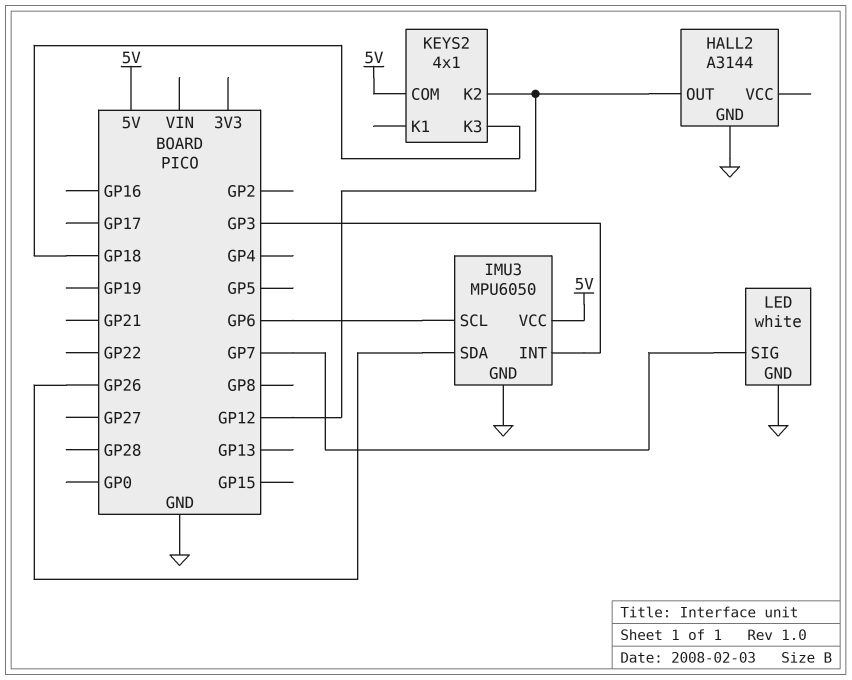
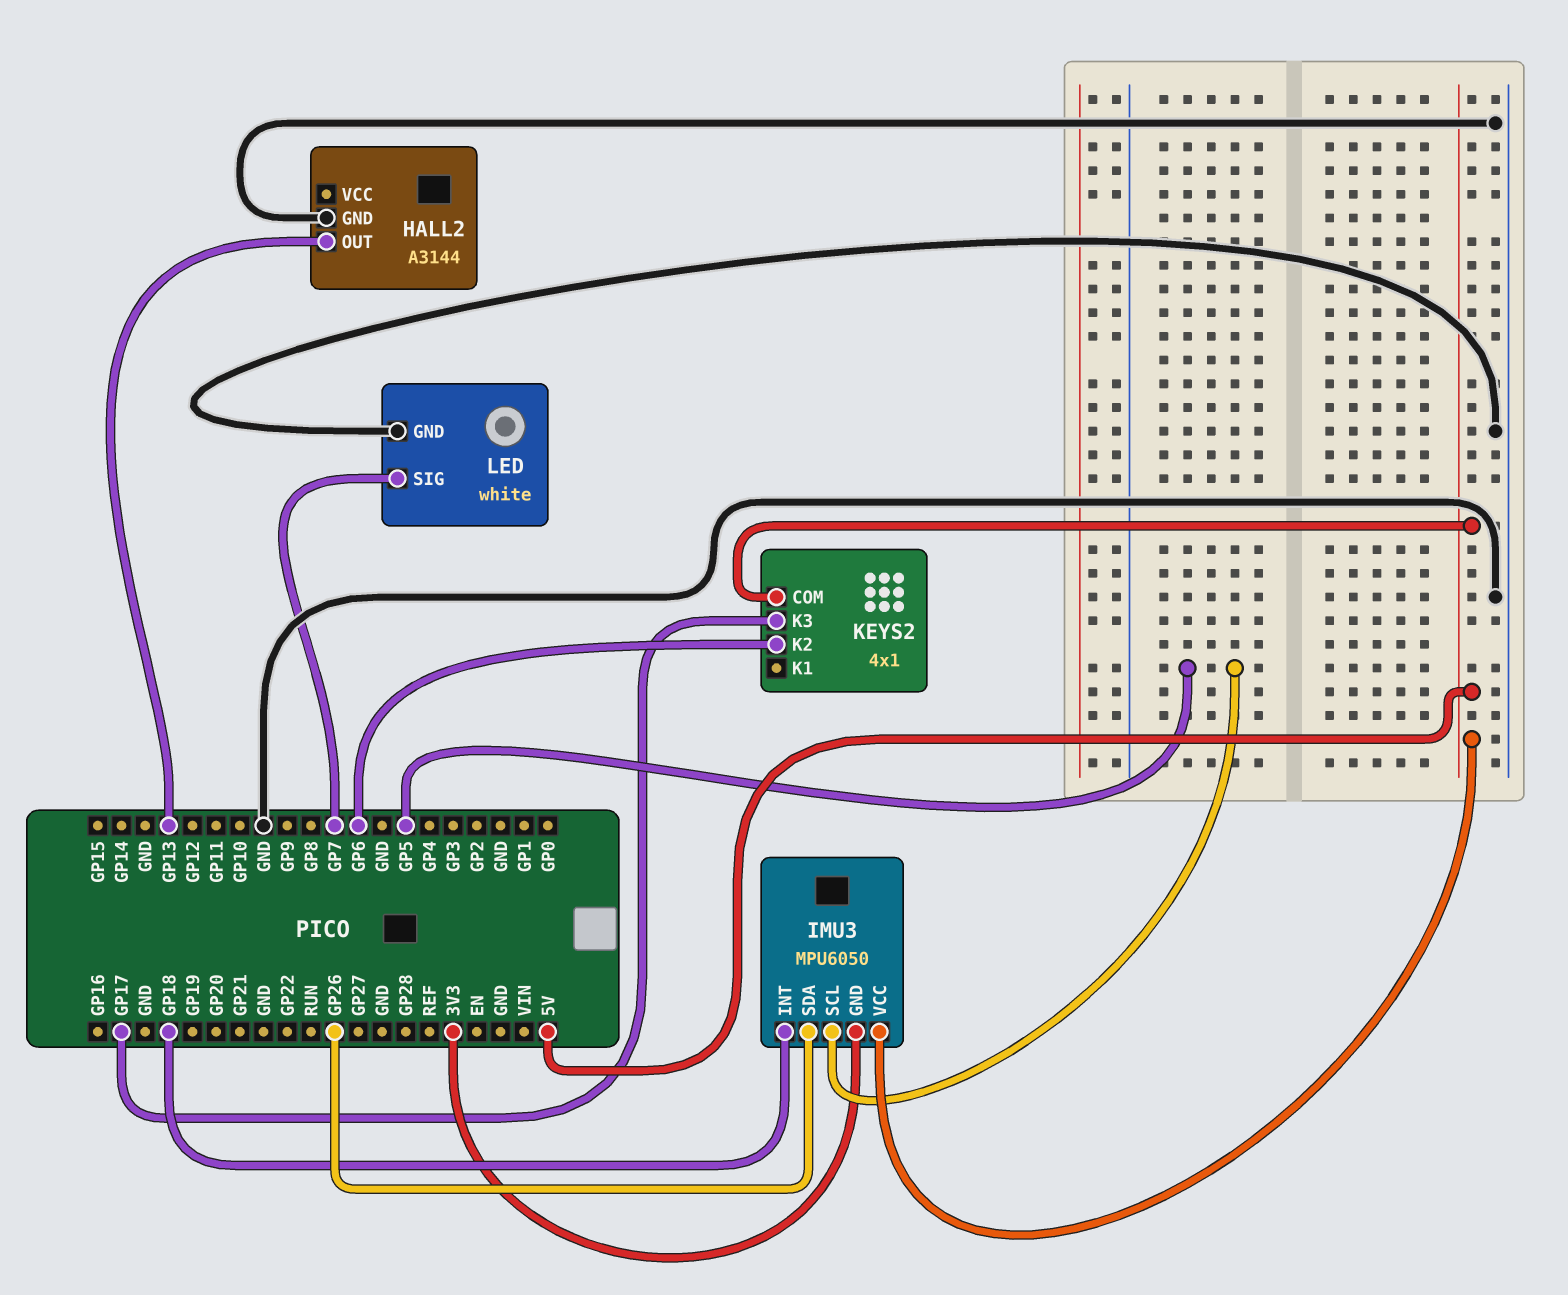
HALL2 pin OUT: GP12 -> GP13
IMU3 pin GND: GND -> 3V3
IMU3 pin INT: GP3 -> GP18
IMU3 pin SCL: GP6 -> GP5
KEYS2 pin K2: GP12 -> GP6
KEYS2 pin K3: GP18 -> GP17

